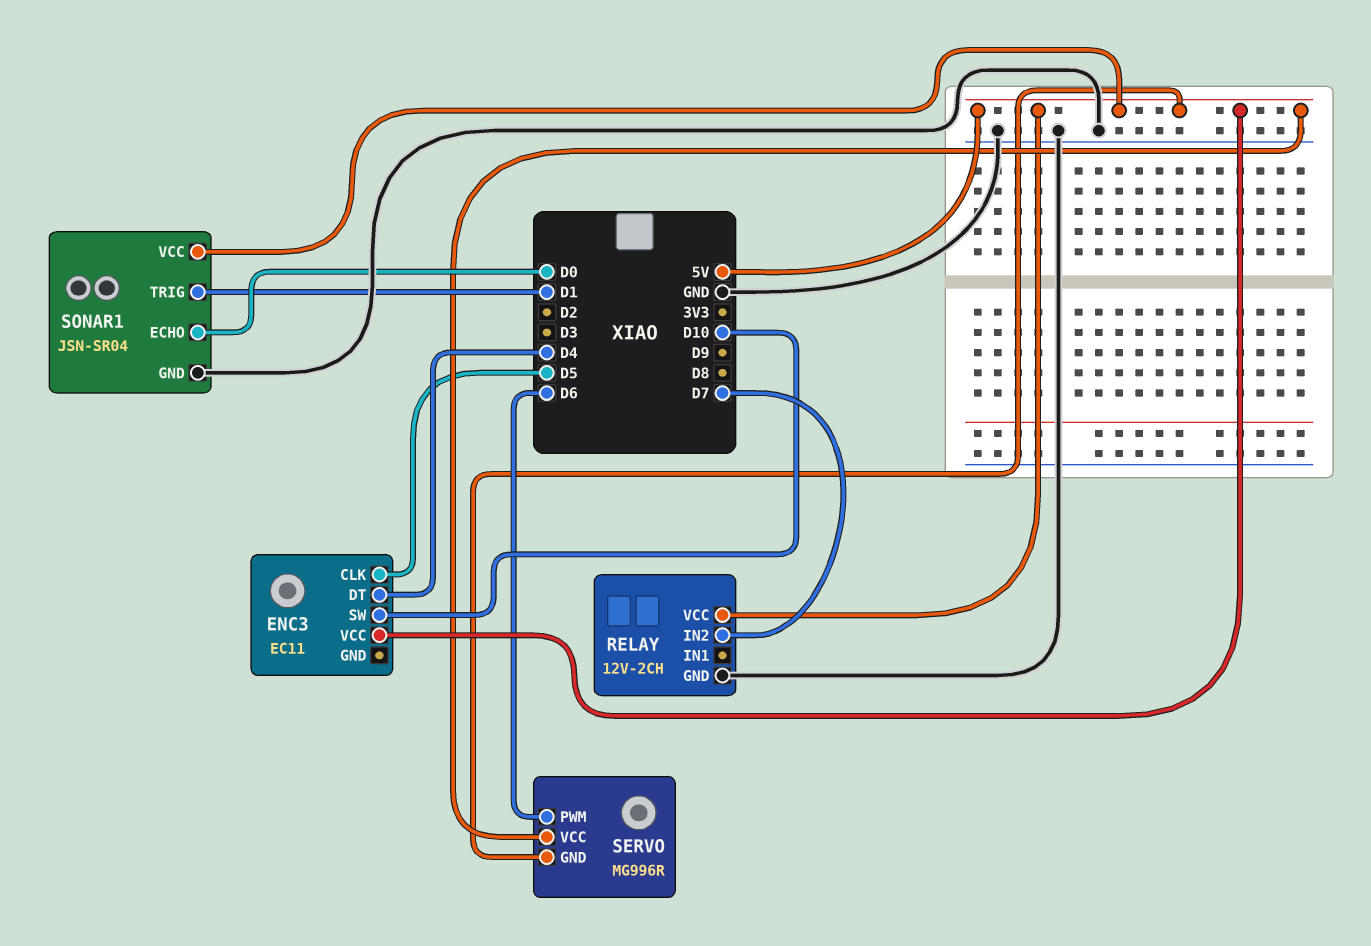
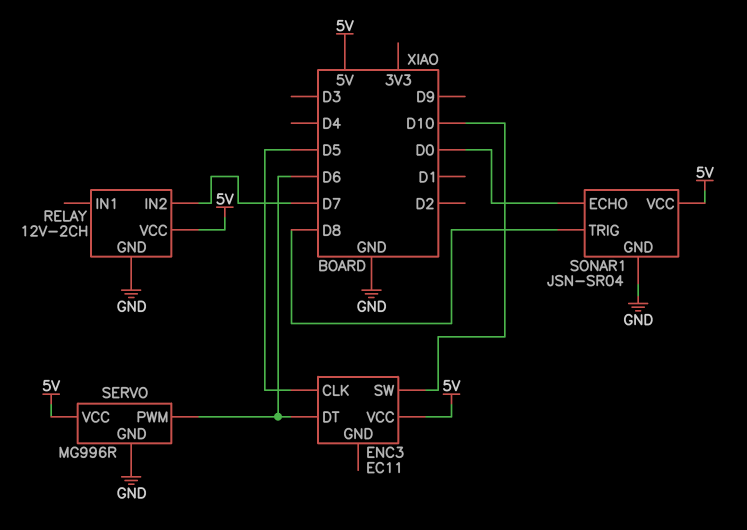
ENC3 pin DT: D4 -> D6
SERVO pin GND: 5V -> GND
SONAR1 pin TRIG: D1 -> D8

